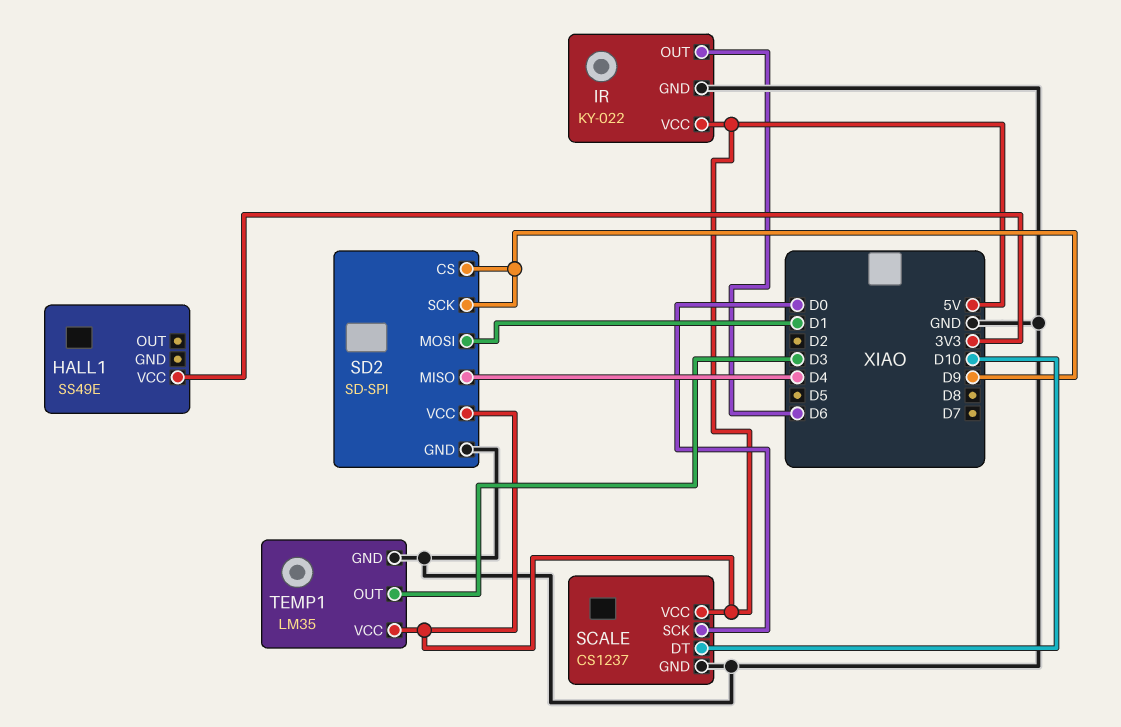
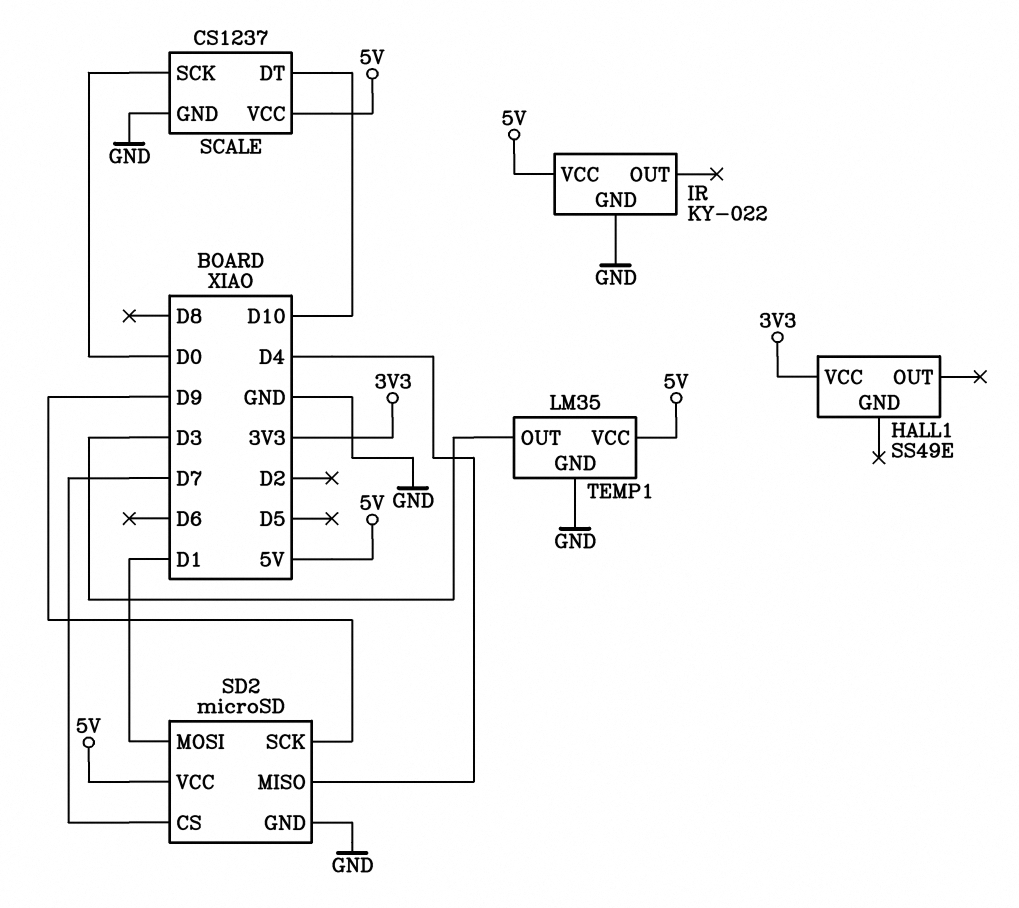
IR pin OUT: D6 -> none
SD2: SD-SPI -> microSD
SD2 pin CS: D9 -> D7

